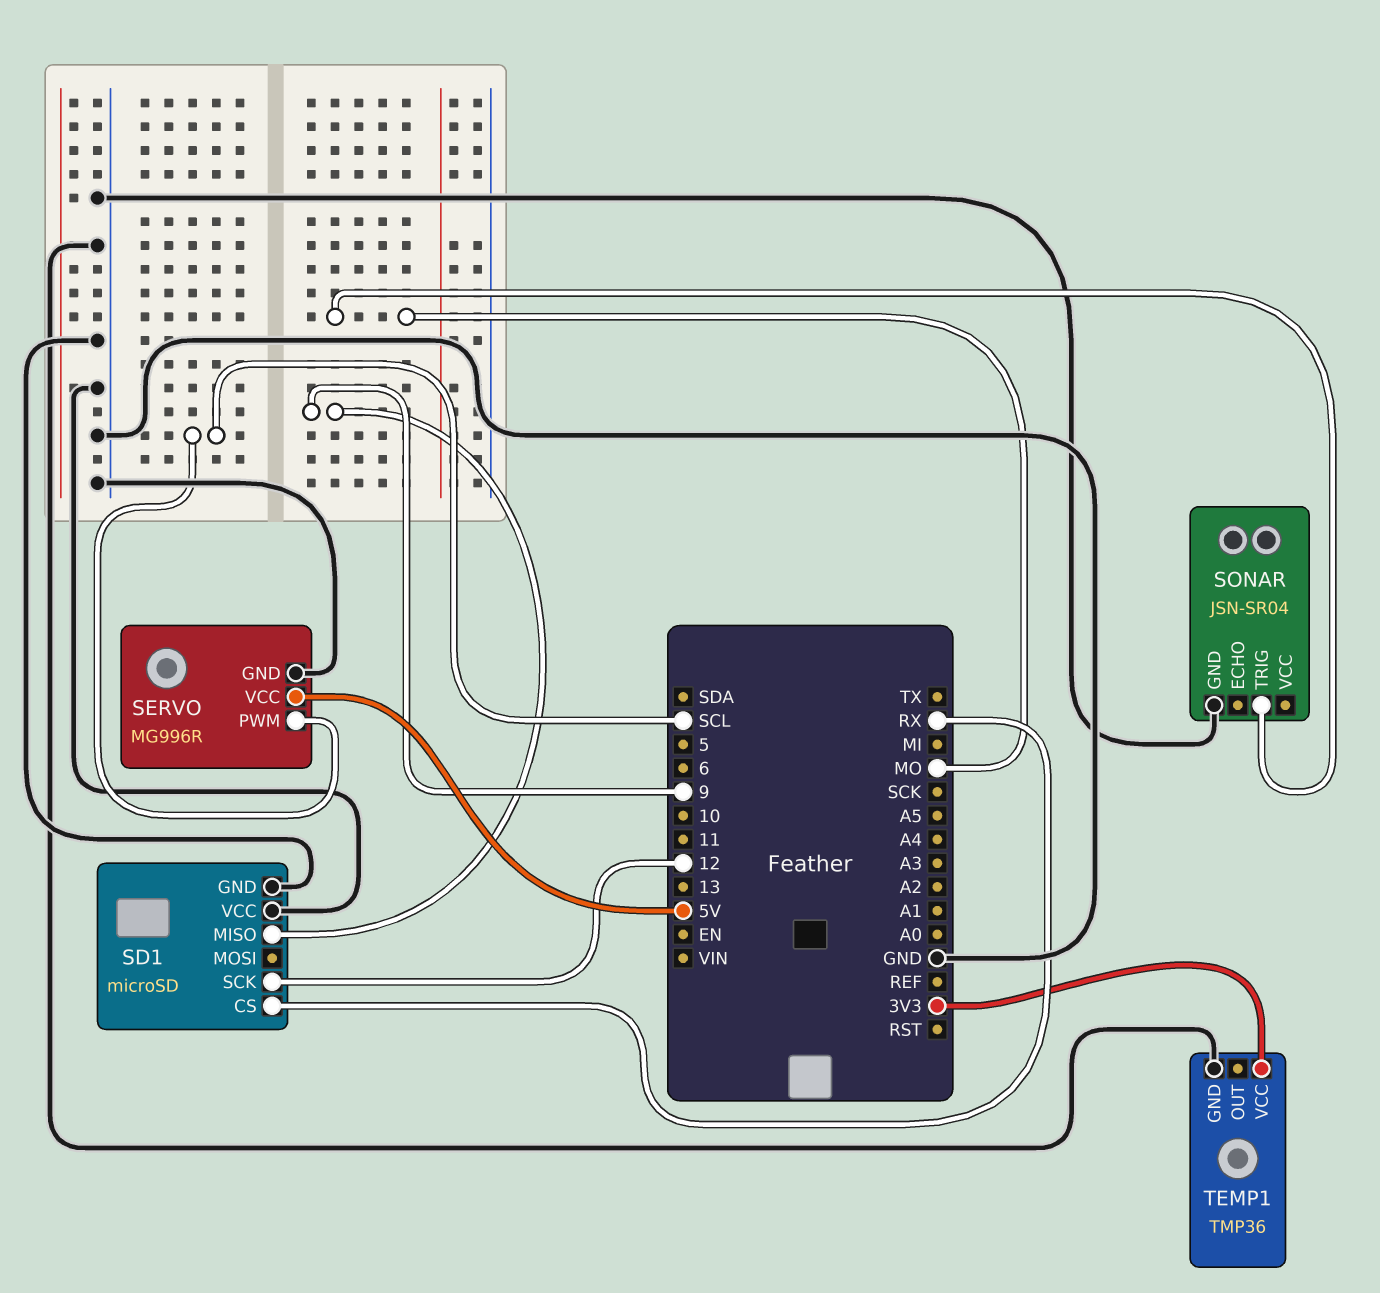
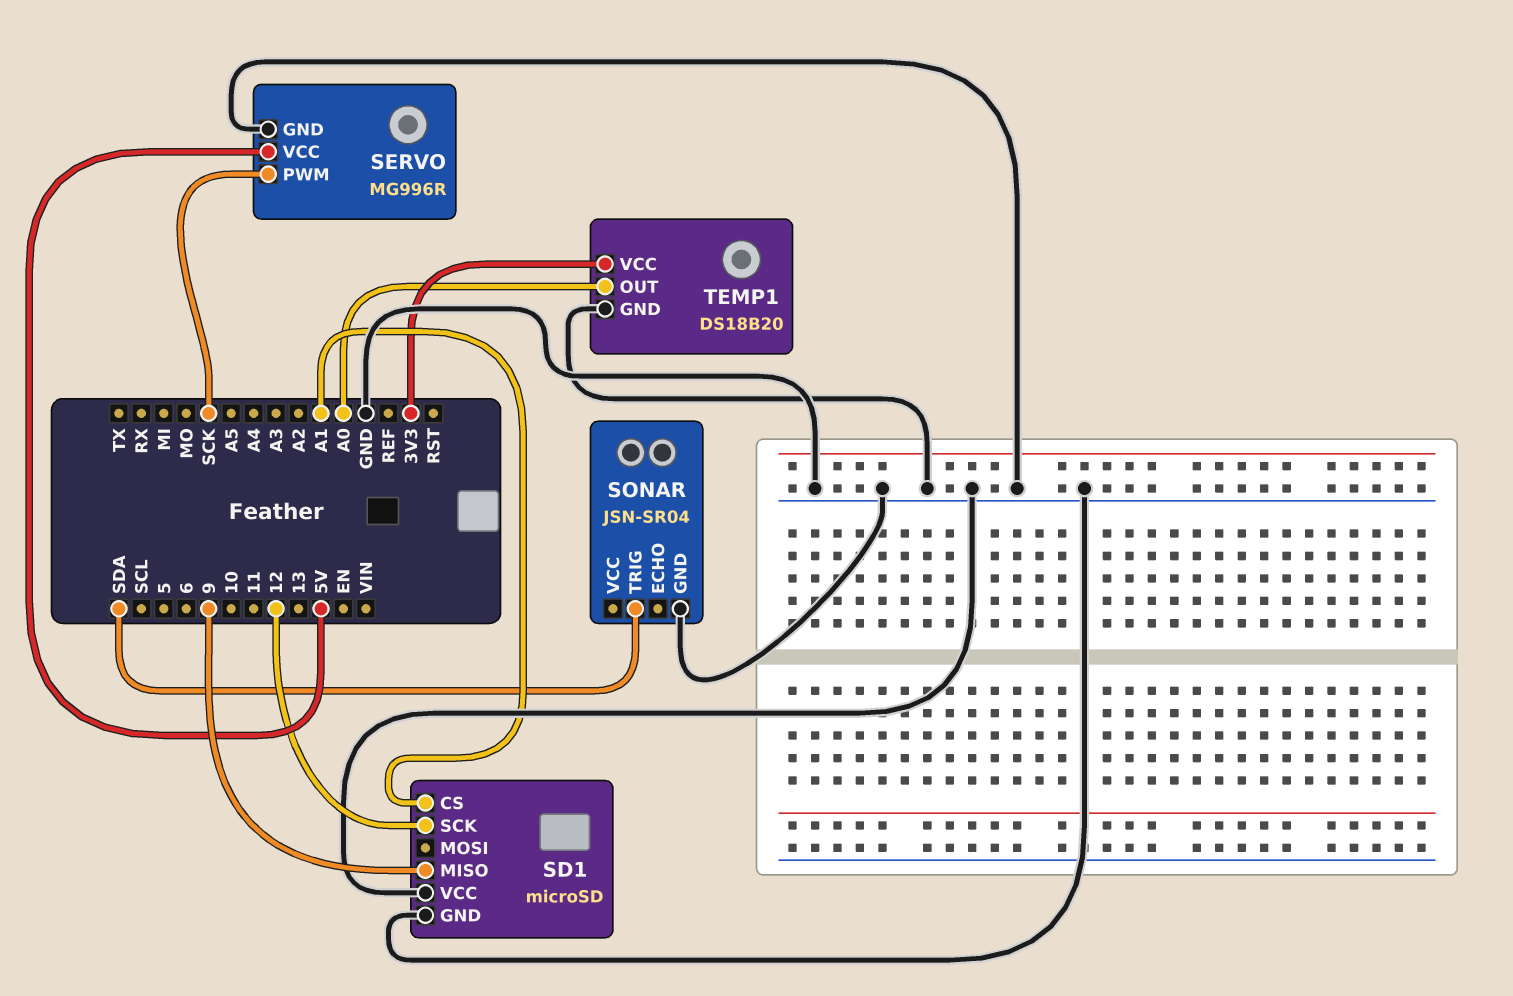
SD1 pin CS: RX -> A1
SERVO pin PWM: SCL -> SCK
SONAR pin TRIG: MO -> SDA
TEMP1: TMP36 -> DS18B20
TEMP1 pin OUT: none -> A0

